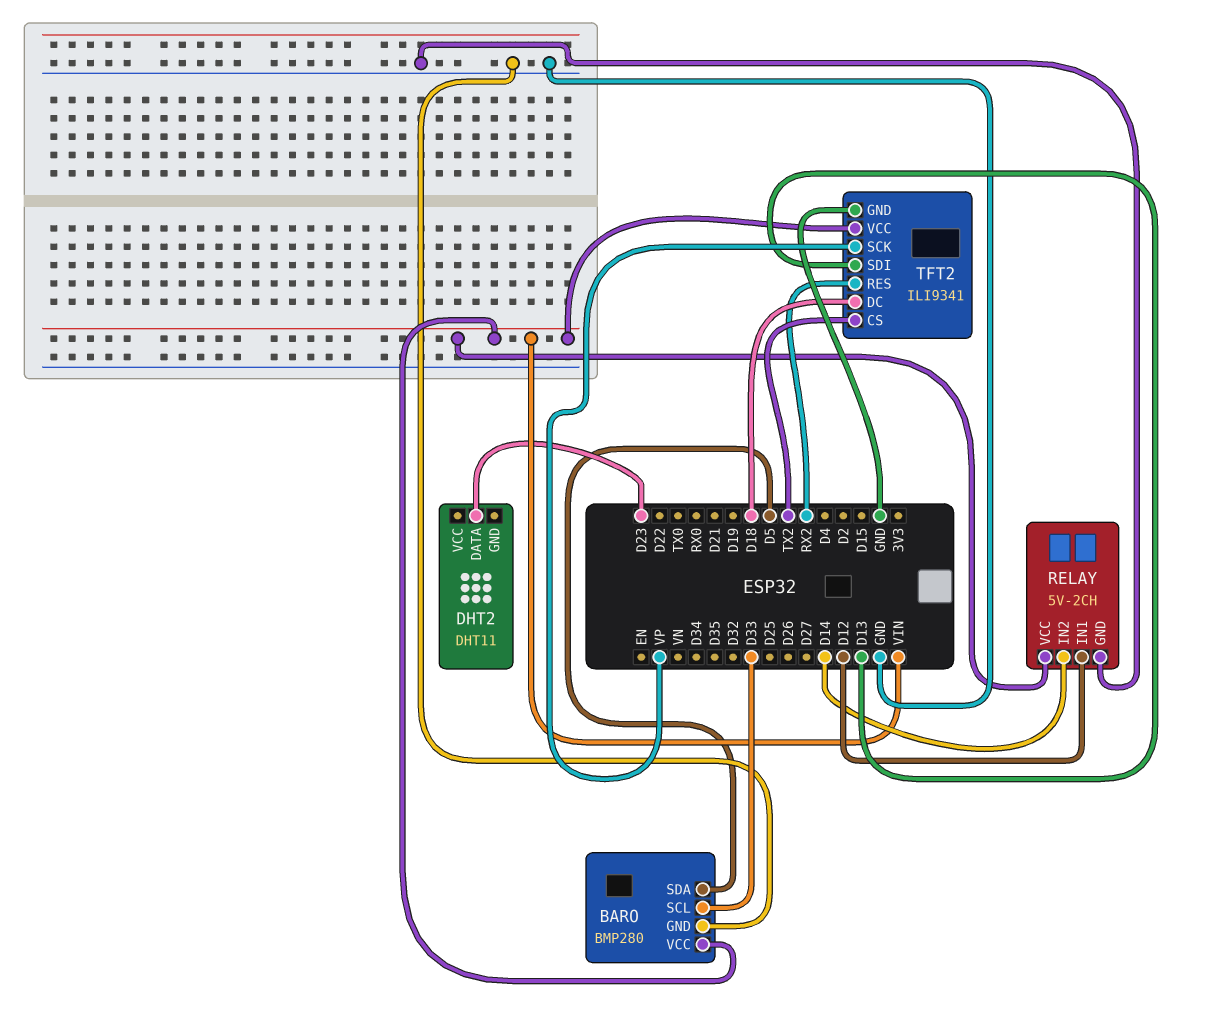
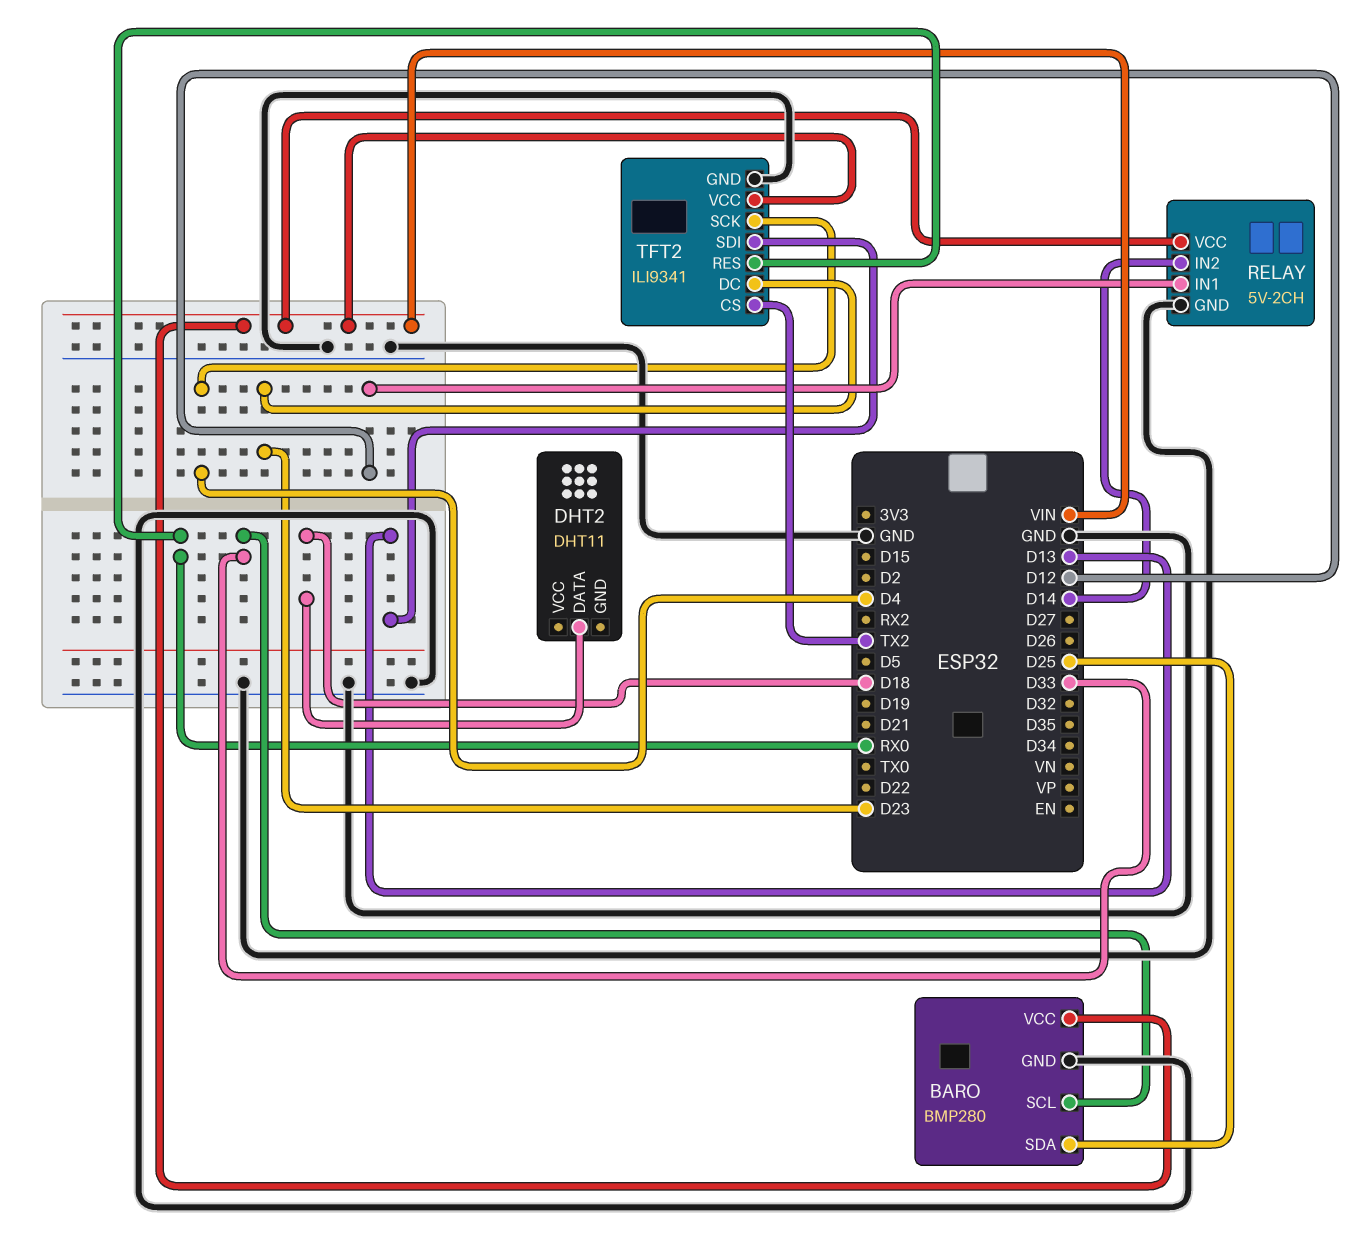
BARO pin SDA: D5 -> D25
DHT2 pin DATA: D23 -> D18
TFT2 pin DC: D18 -> D23
TFT2 pin RES: RX2 -> RX0
TFT2 pin SCK: VP -> D4

